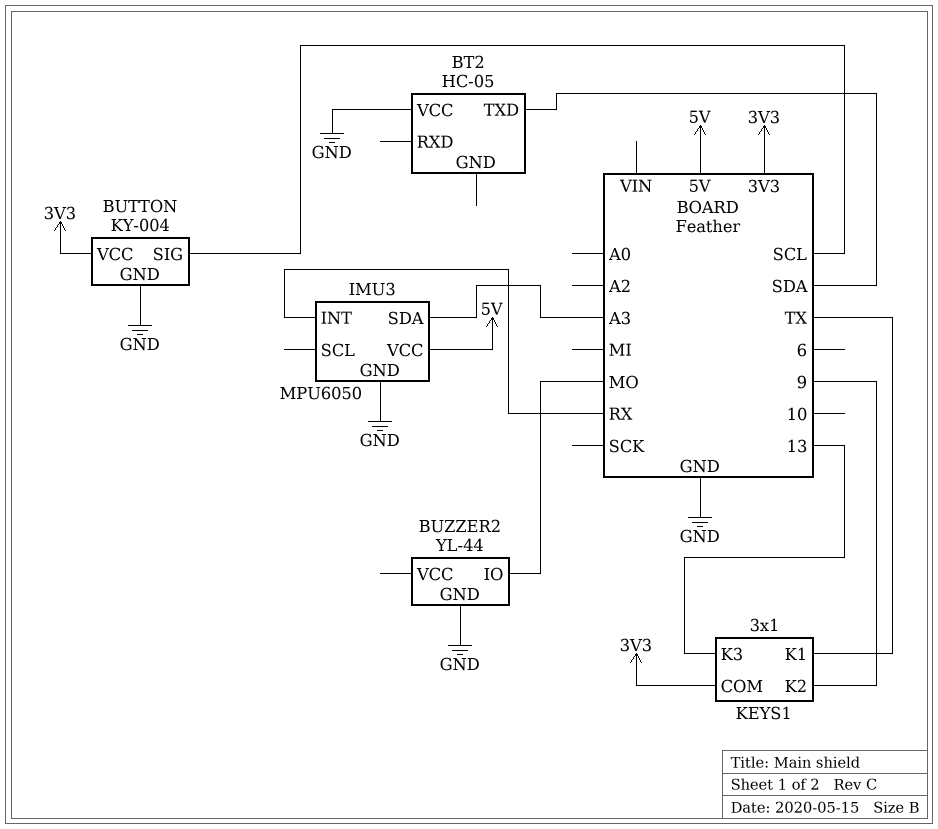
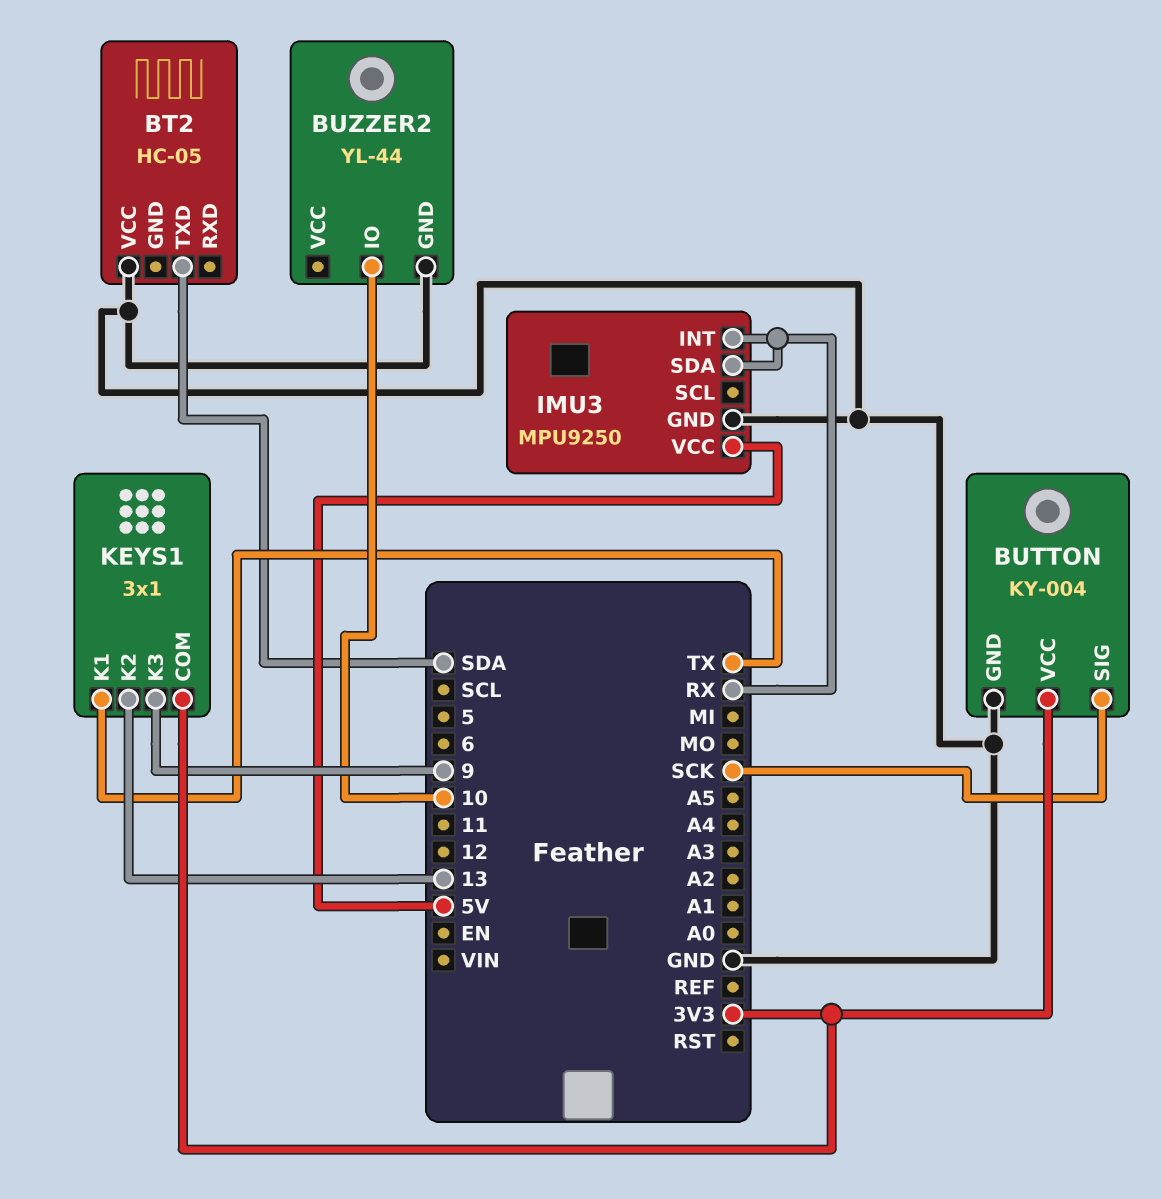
BUTTON pin SIG: SCL -> SCK
BUZZER2 pin IO: MO -> 10
IMU3: MPU6050 -> MPU9250
IMU3 pin SDA: A3 -> RX
KEYS1 pin K2: 9 -> 13
KEYS1 pin K3: 13 -> 9

